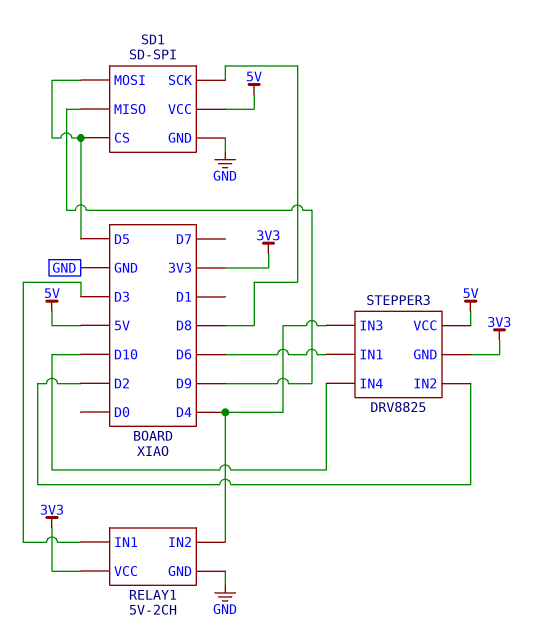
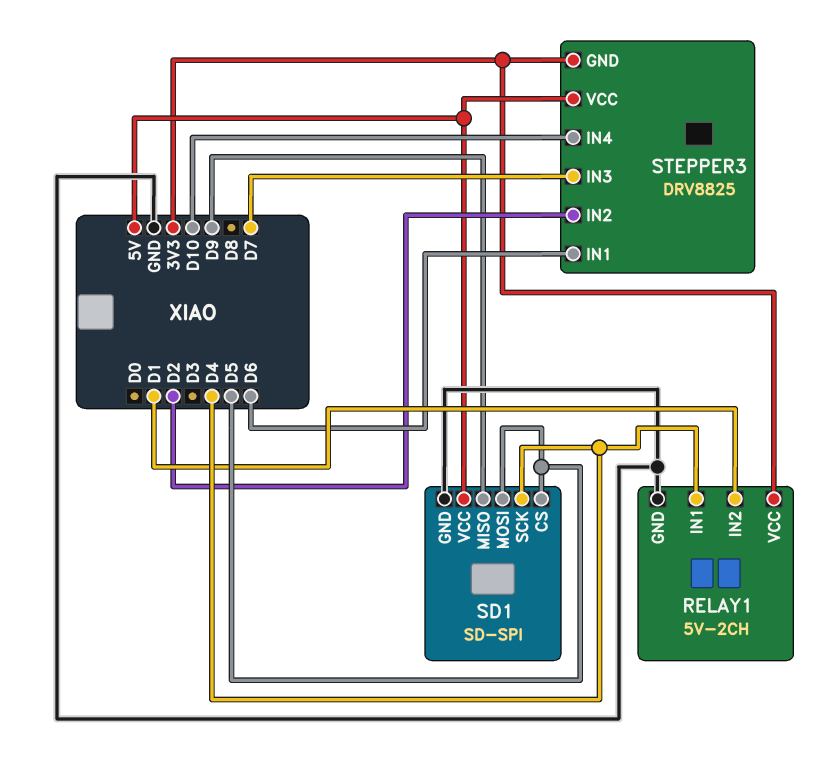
RELAY1 pin IN1: D3 -> D4
RELAY1 pin IN2: D4 -> D1
SD1 pin SCK: D8 -> D4
STEPPER3 pin IN3: D4 -> D7

